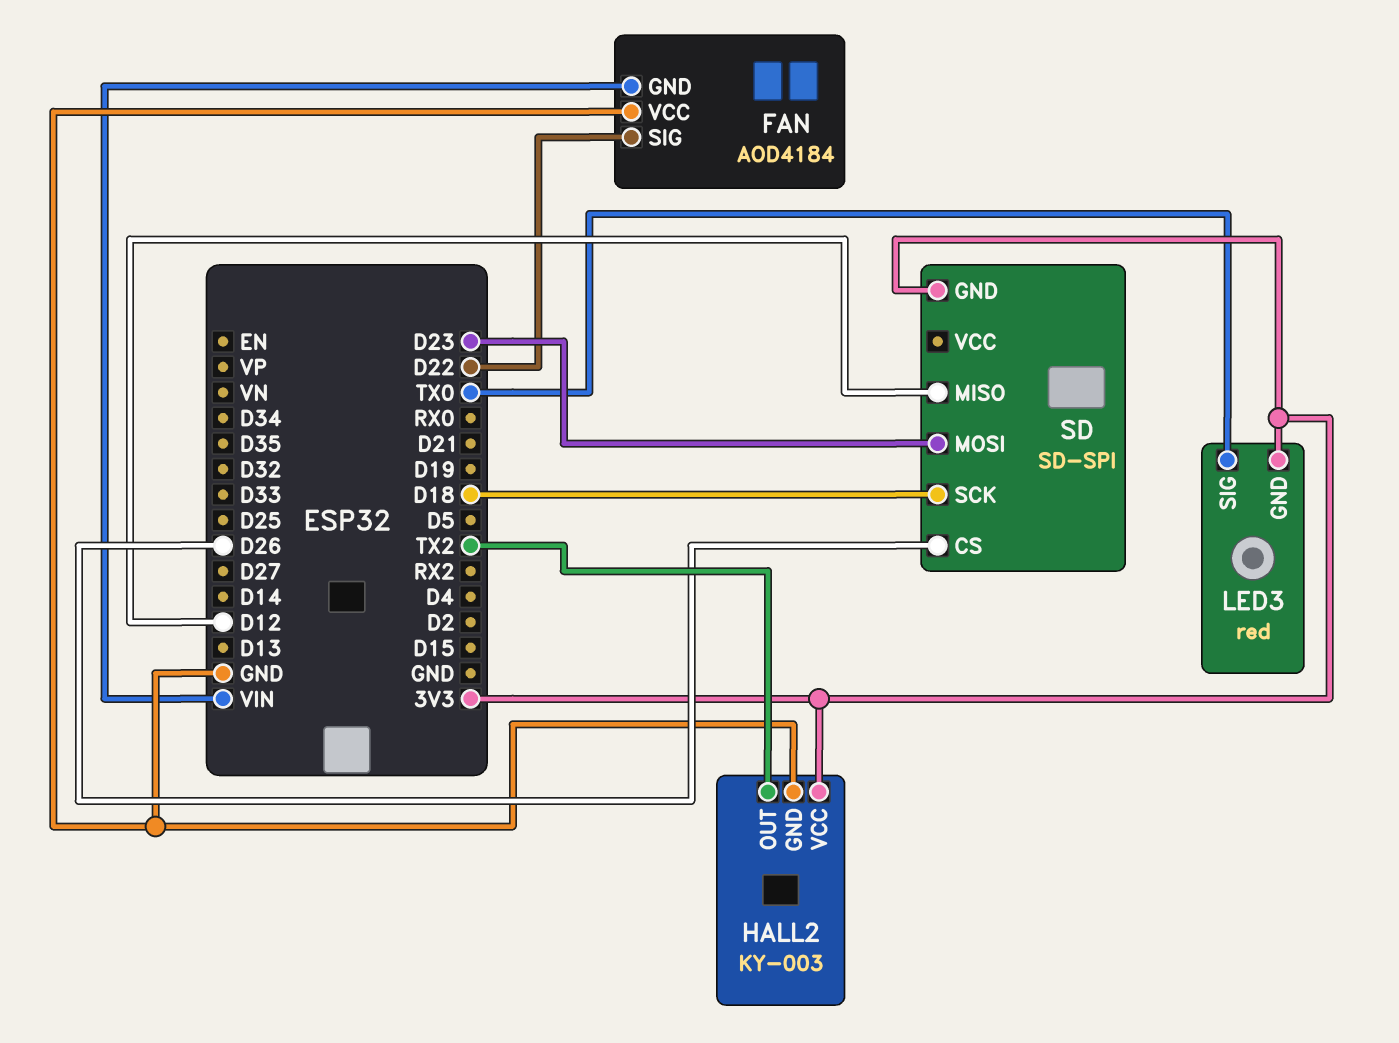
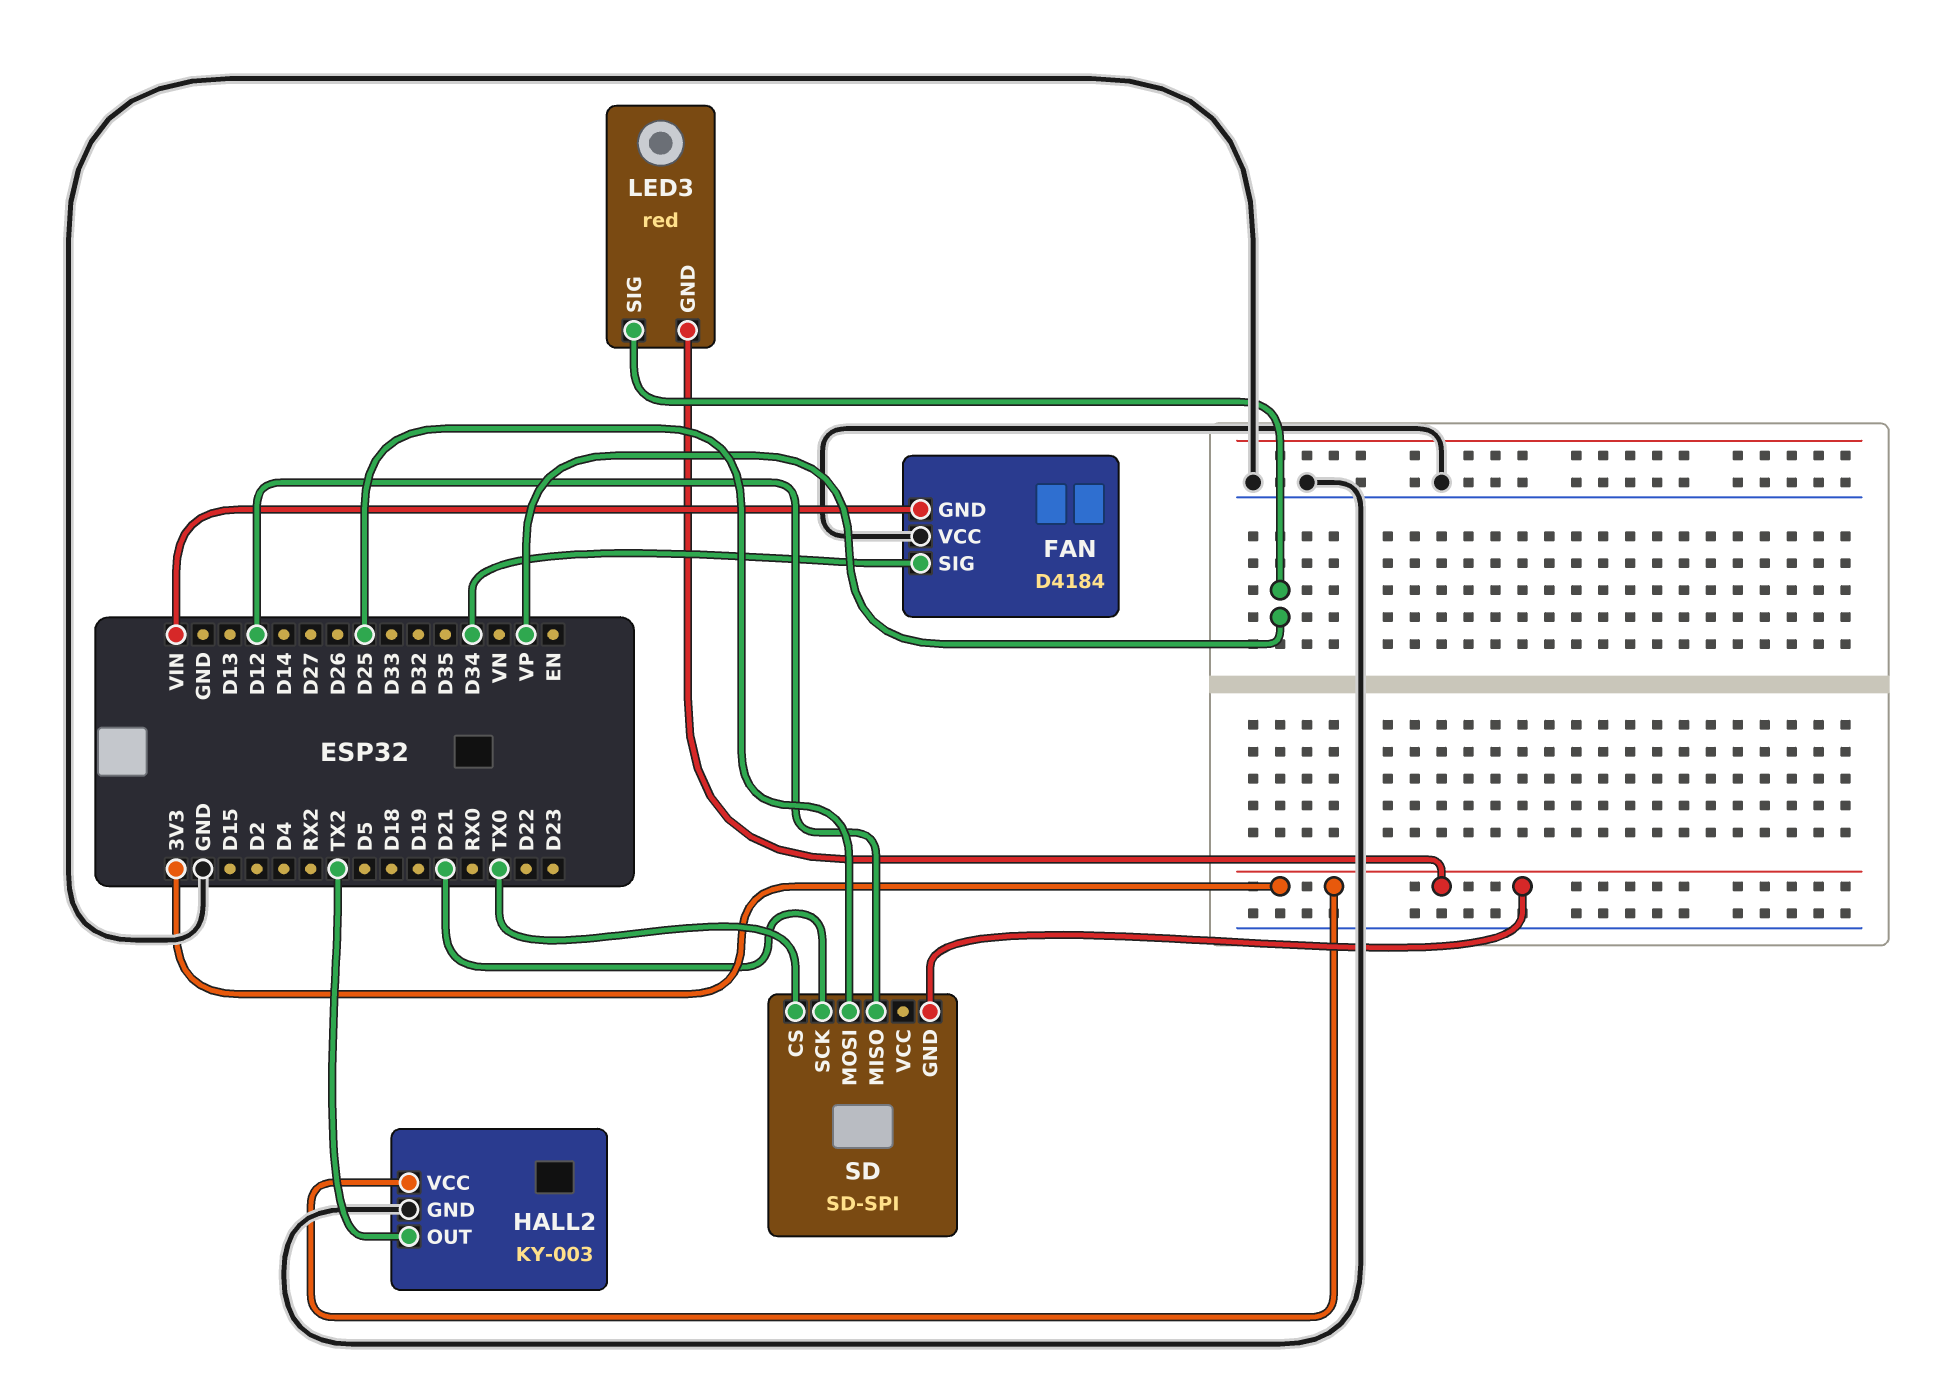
FAN: AOD4184 -> D4184
FAN pin SIG: D22 -> D34
LED3 pin SIG: TX0 -> VP
SD pin CS: D26 -> TX0
SD pin MOSI: D23 -> D25
SD pin SCK: D18 -> D21

